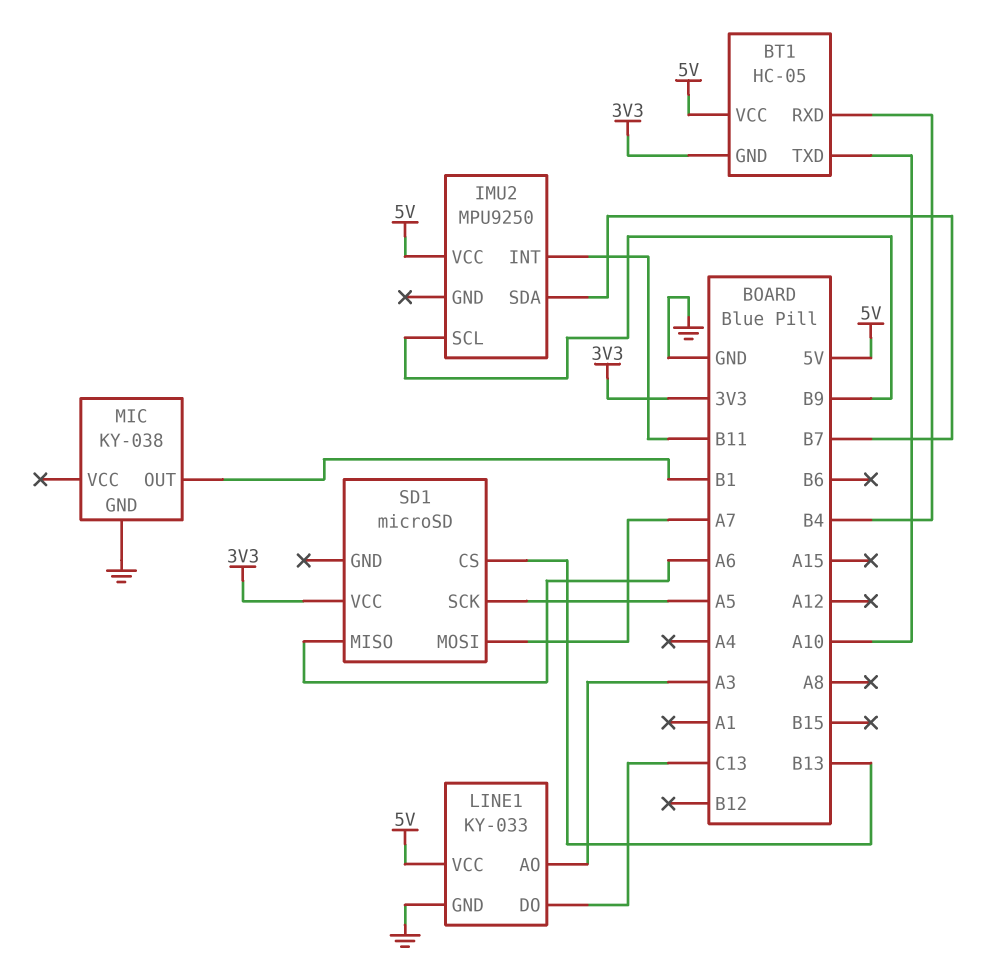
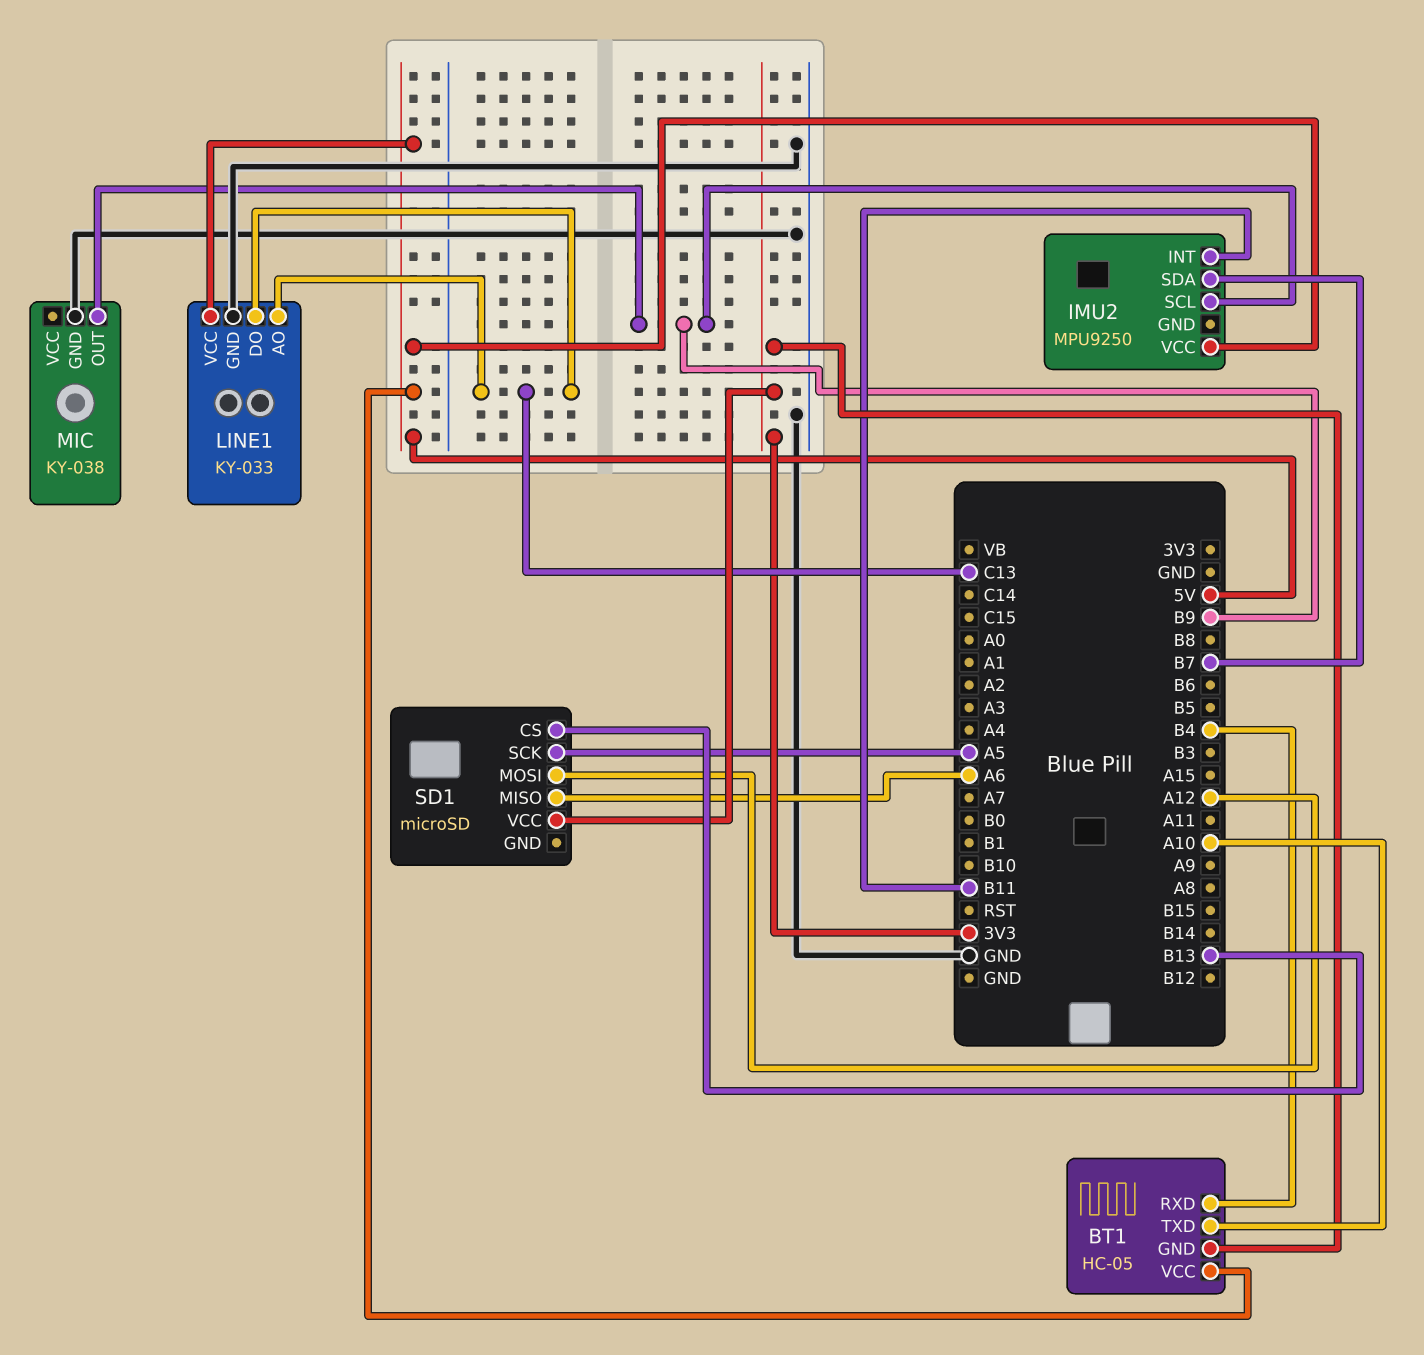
LINE1 pin AO: A3 -> C13
MIC pin OUT: B1 -> B9
SD1 pin MOSI: A7 -> A12

